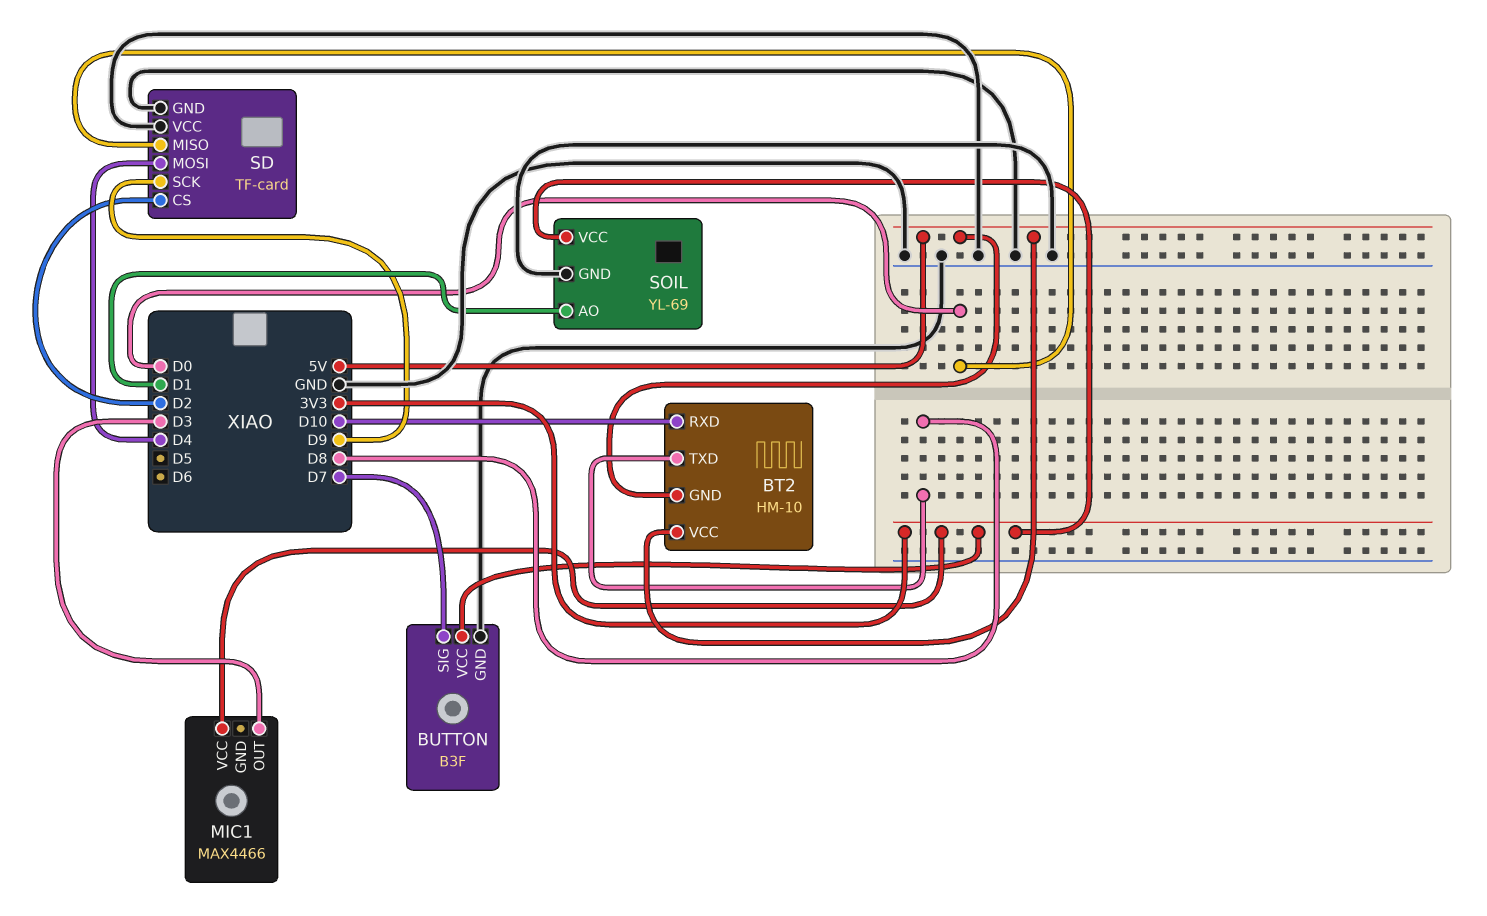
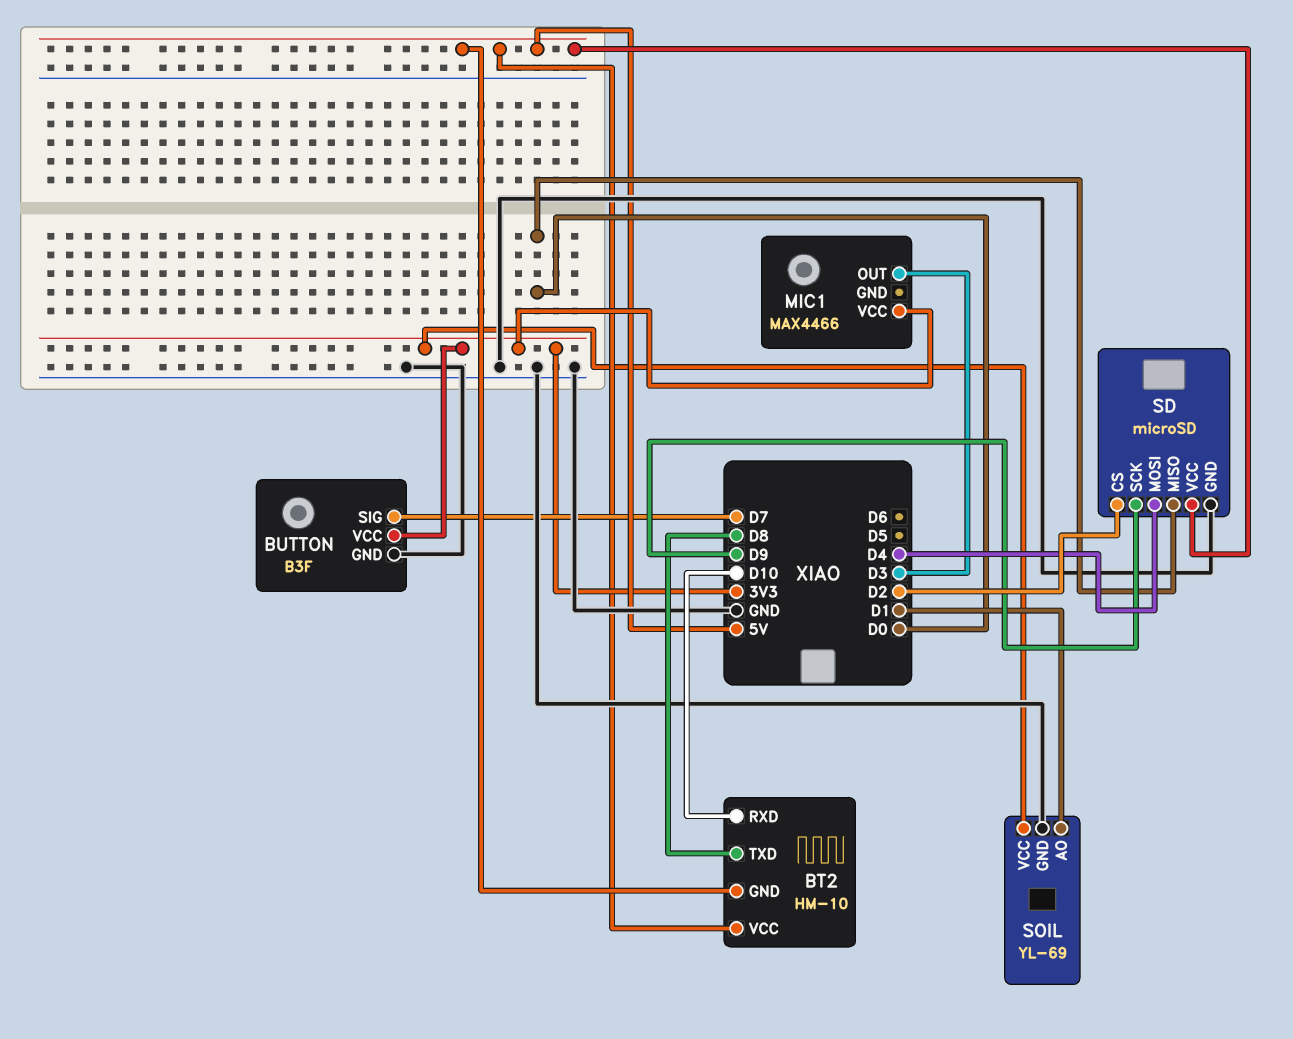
SD: TF-card -> microSD
SD pin VCC: GND -> 5V

